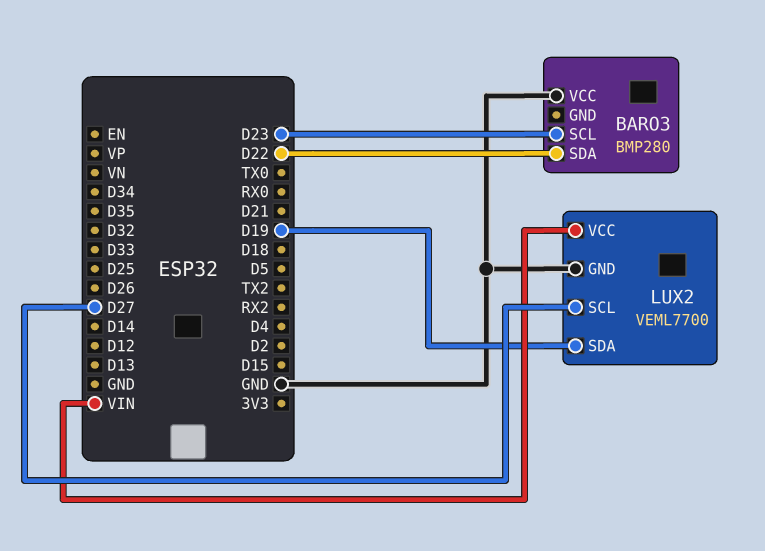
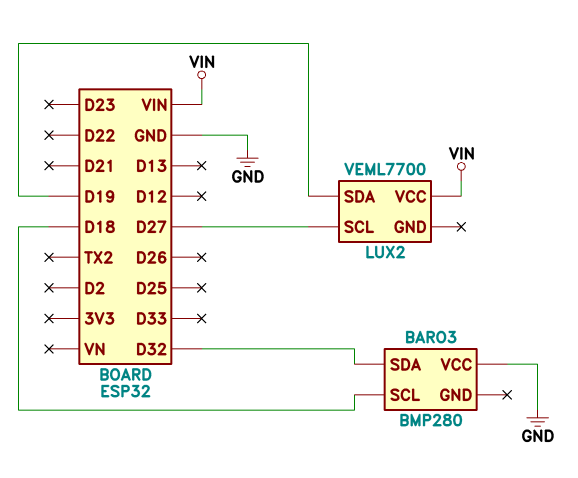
BARO3 pin SCL: D23 -> D18
BARO3 pin SDA: D22 -> D32
LUX2 pin GND: GND -> none

